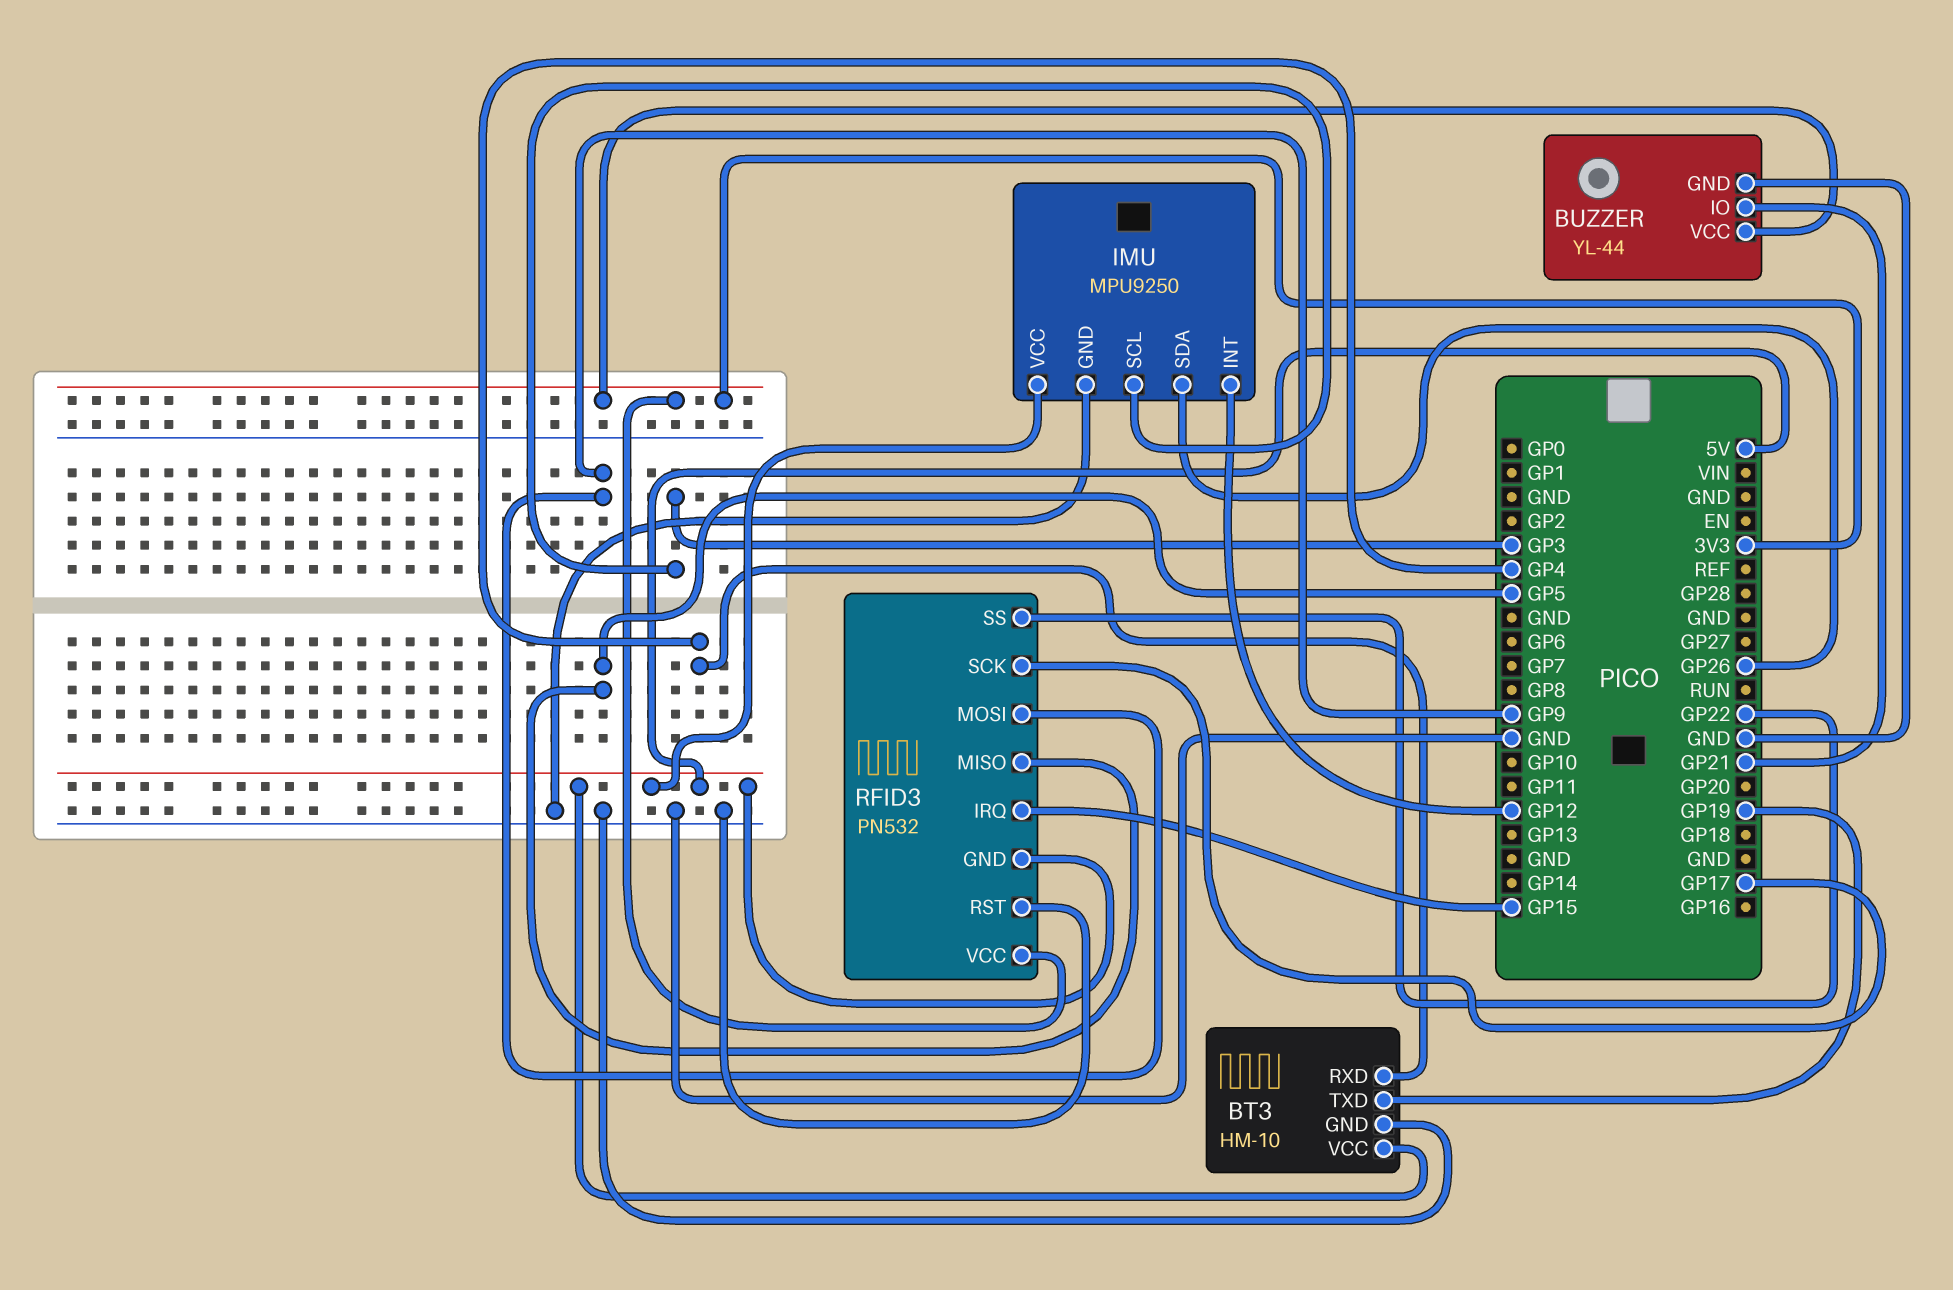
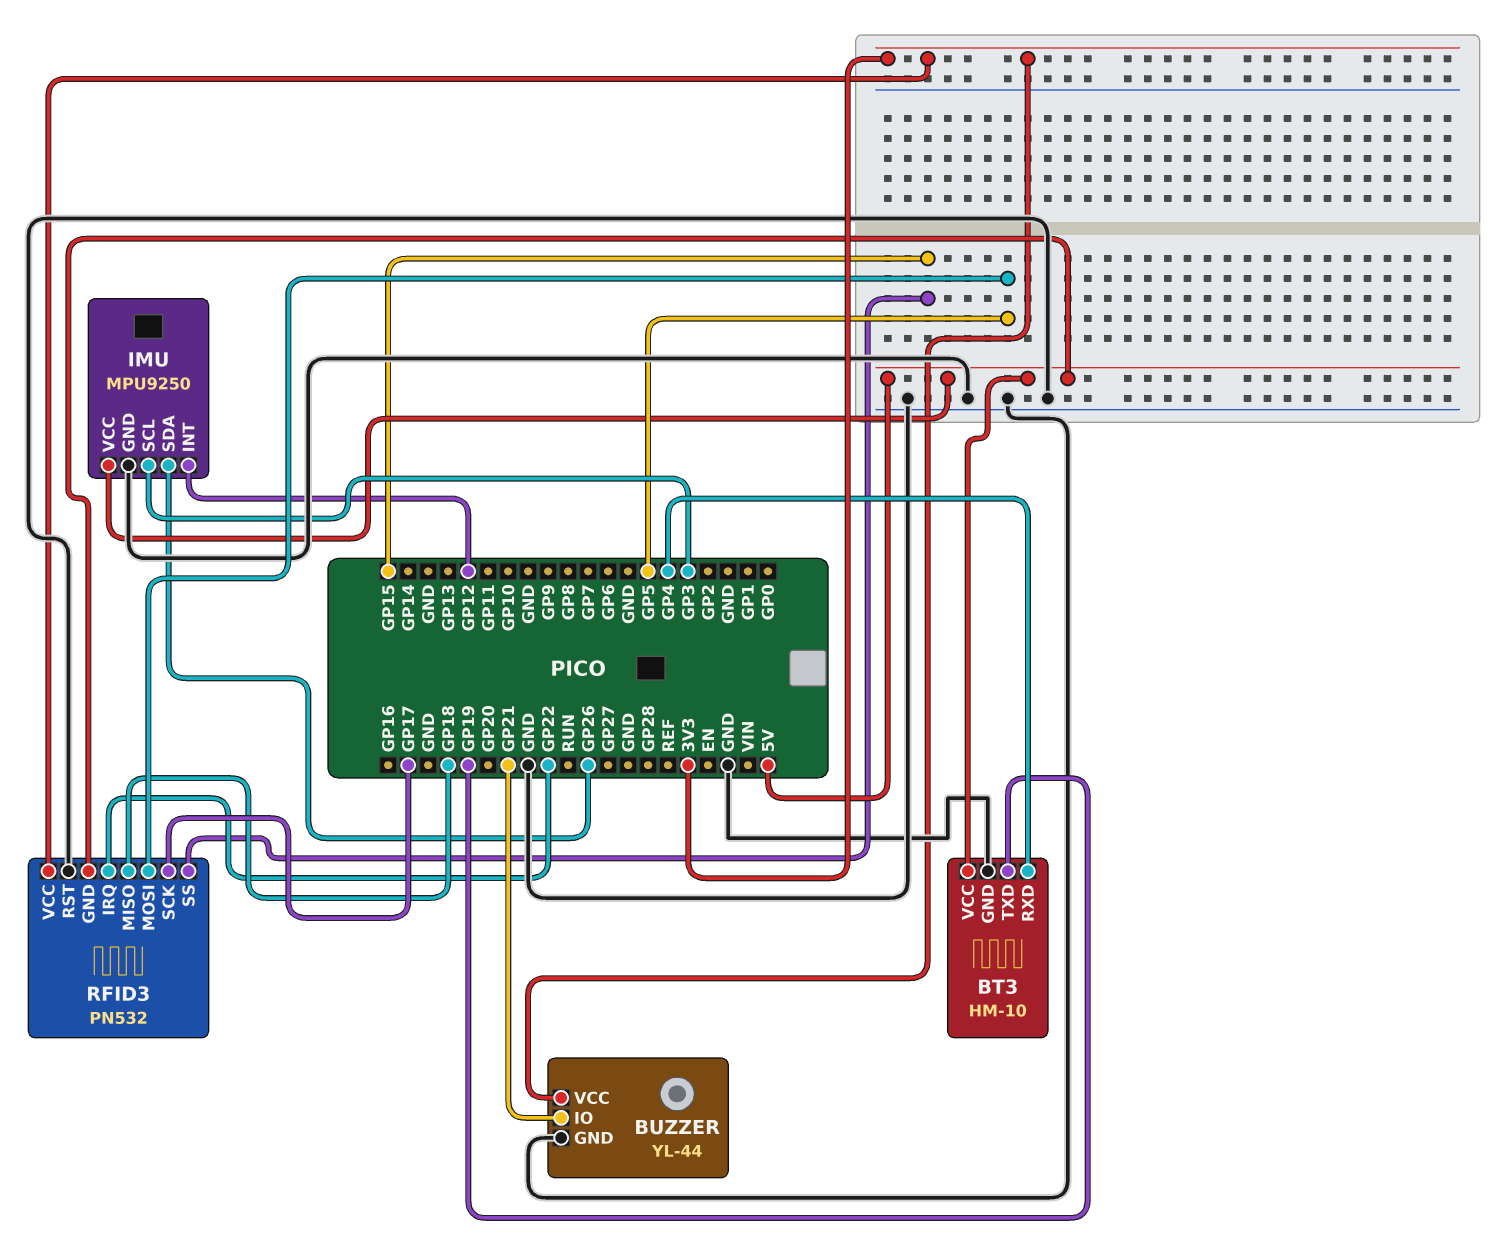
RFID3 pin IRQ: GP15 -> GP22
RFID3 pin MISO: GP5 -> GP18
RFID3 pin MOSI: GP9 -> GP5
RFID3 pin SS: GP22 -> GP15

